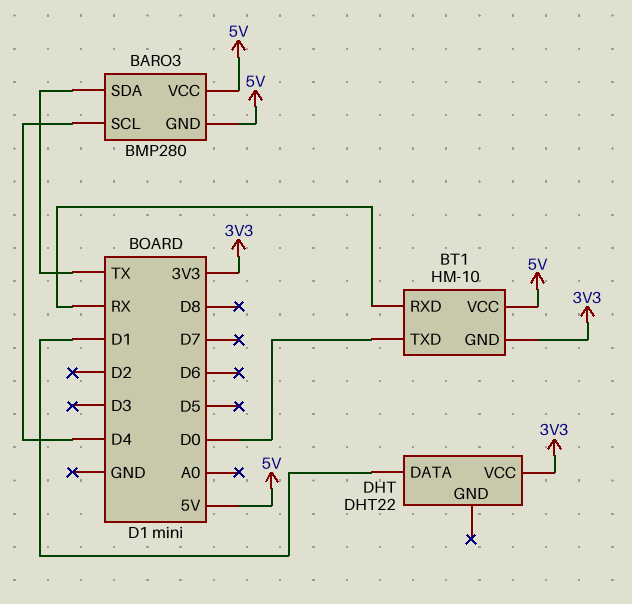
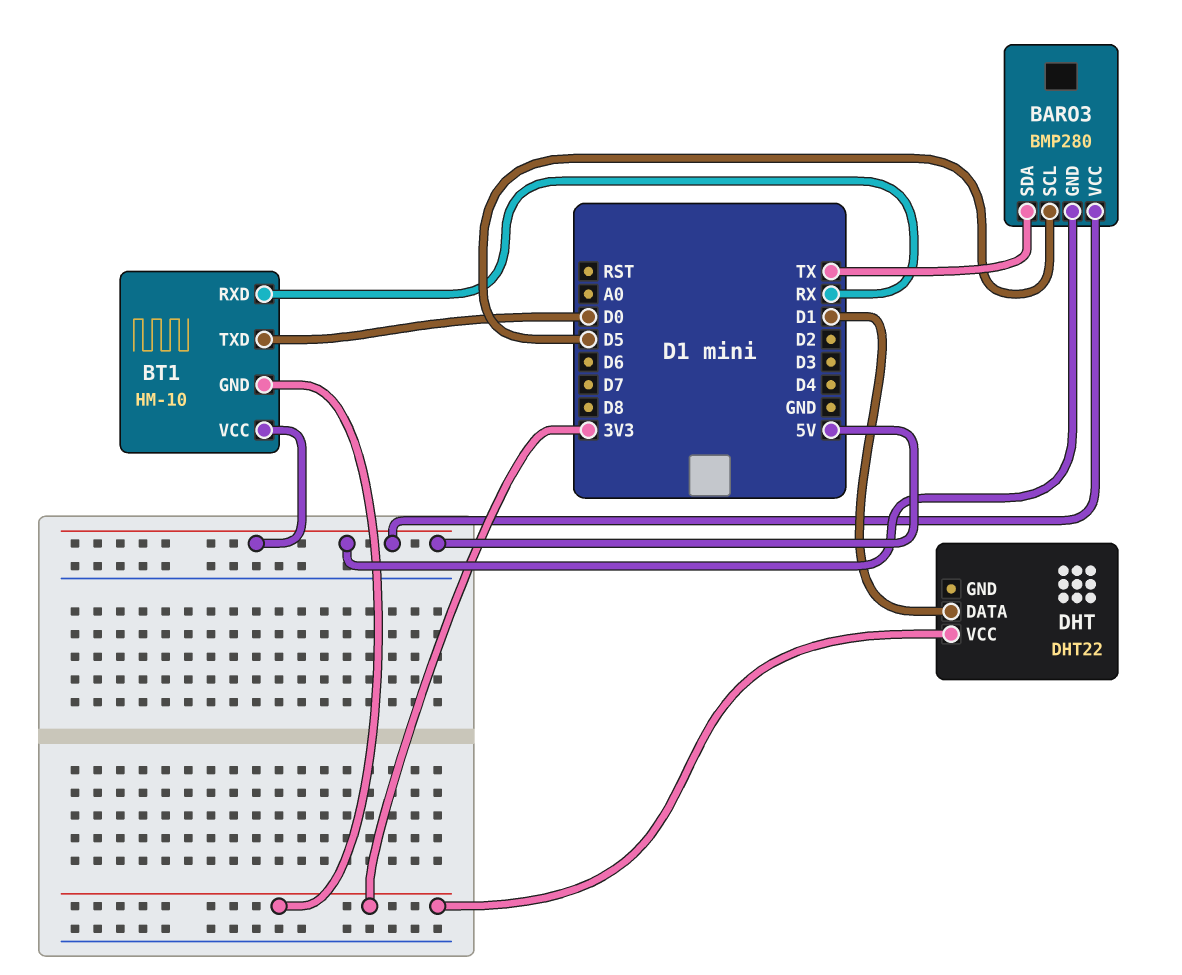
BARO3 pin SCL: D4 -> D5

